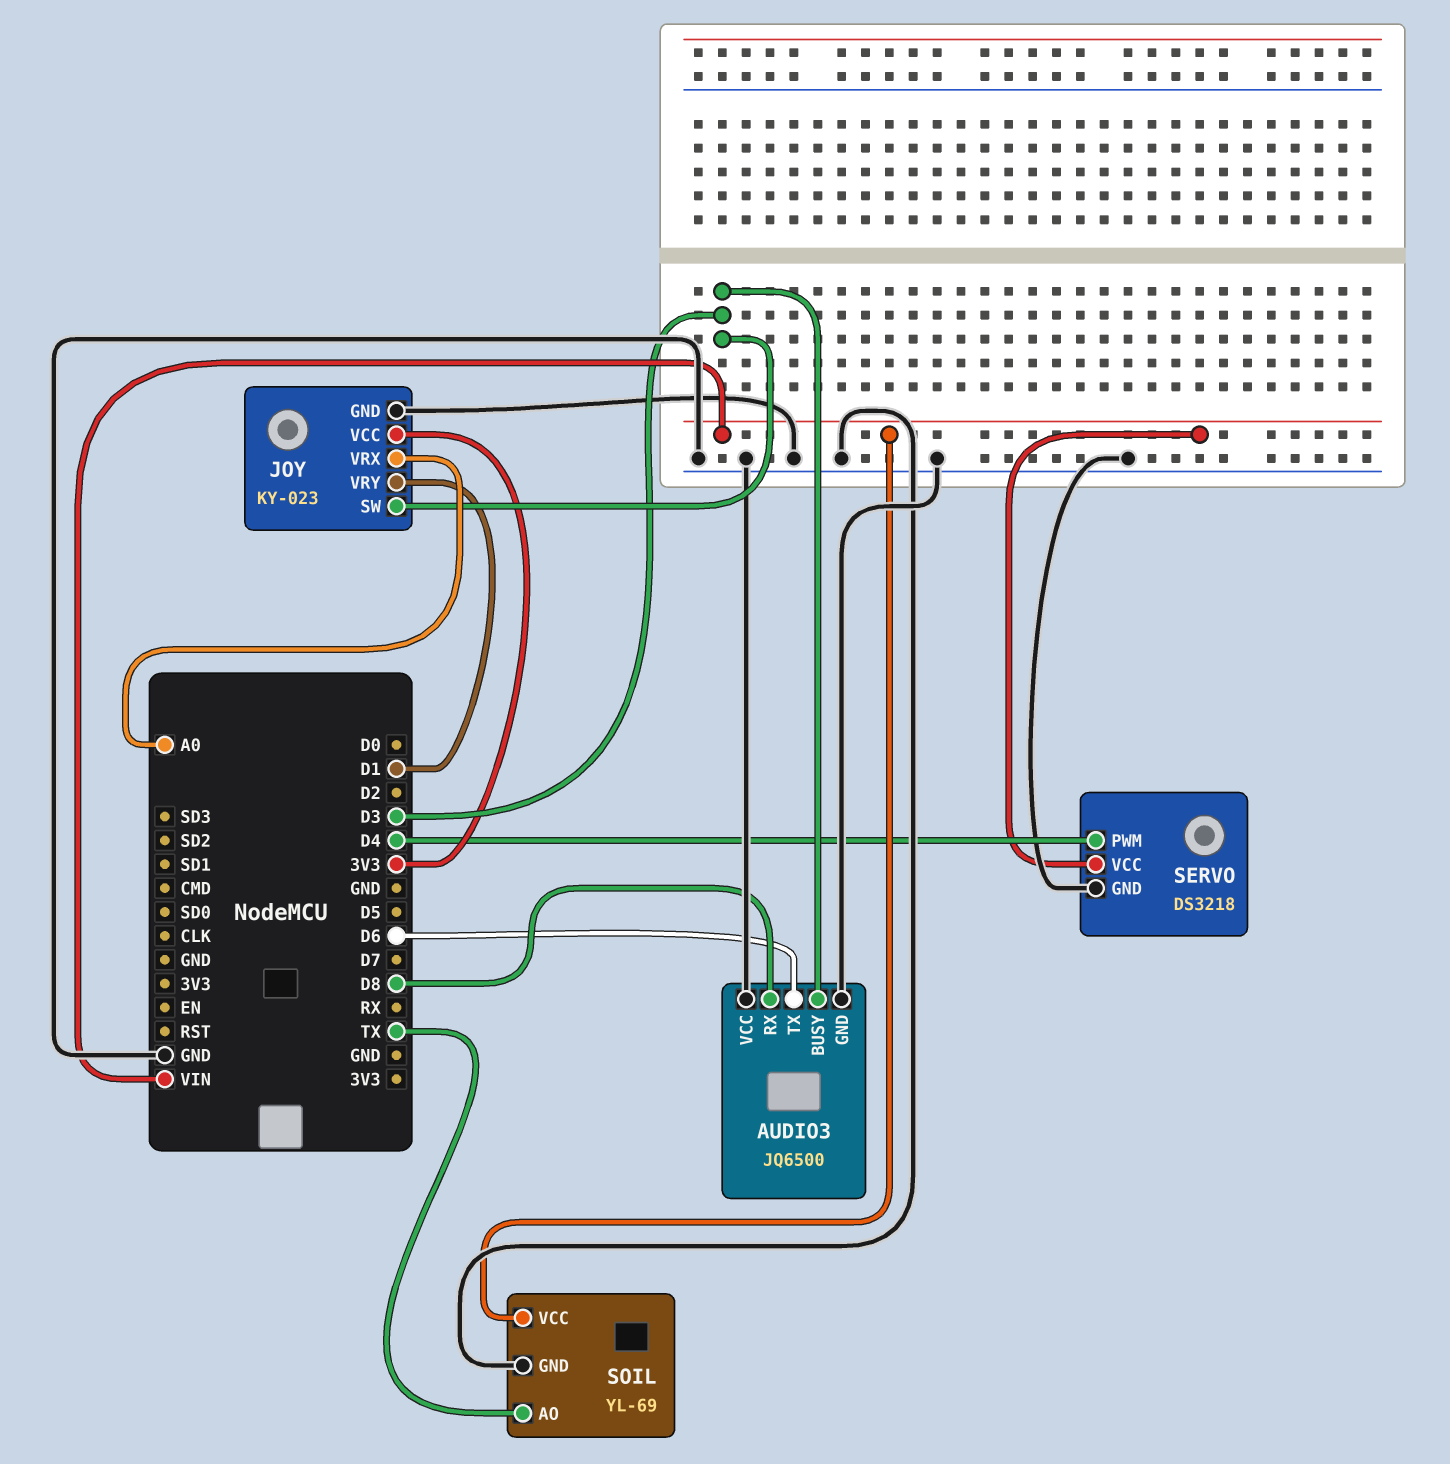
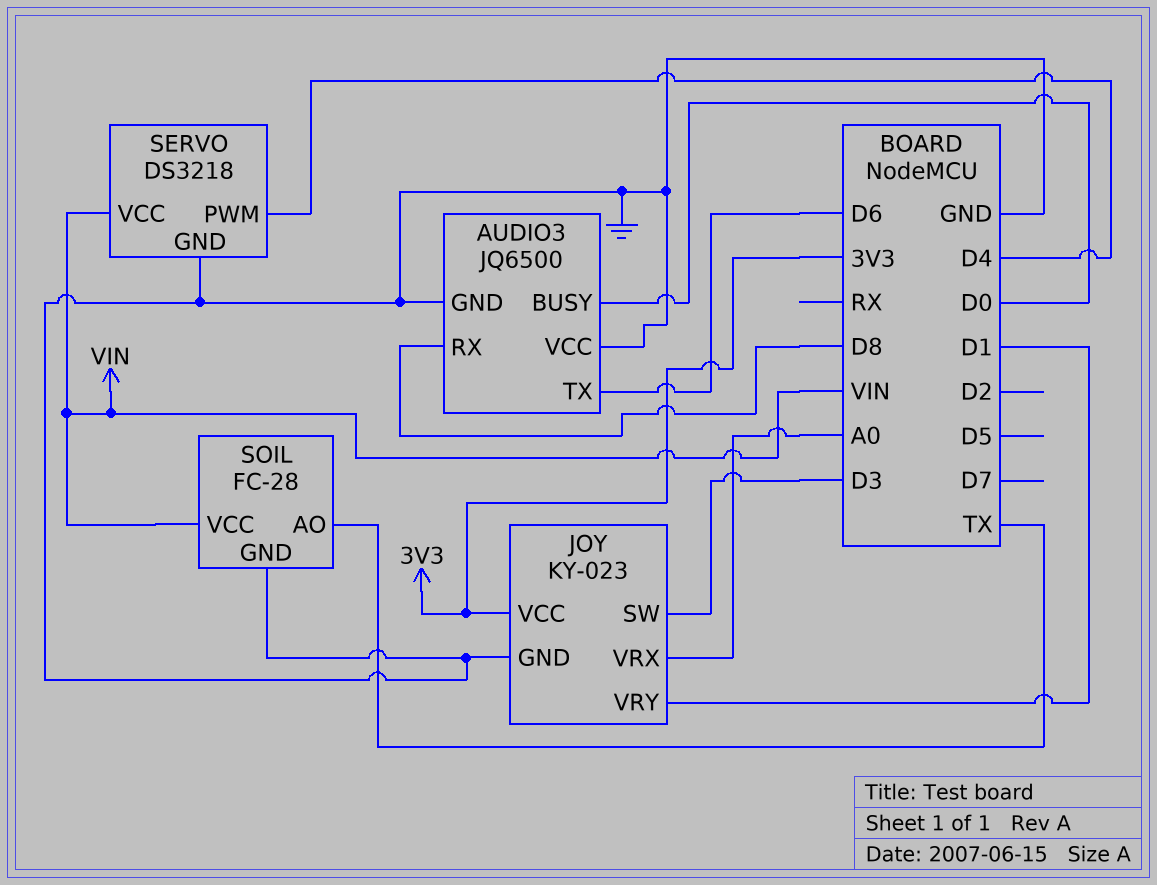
AUDIO3 pin BUSY: D3 -> D0
SOIL: YL-69 -> FC-28

